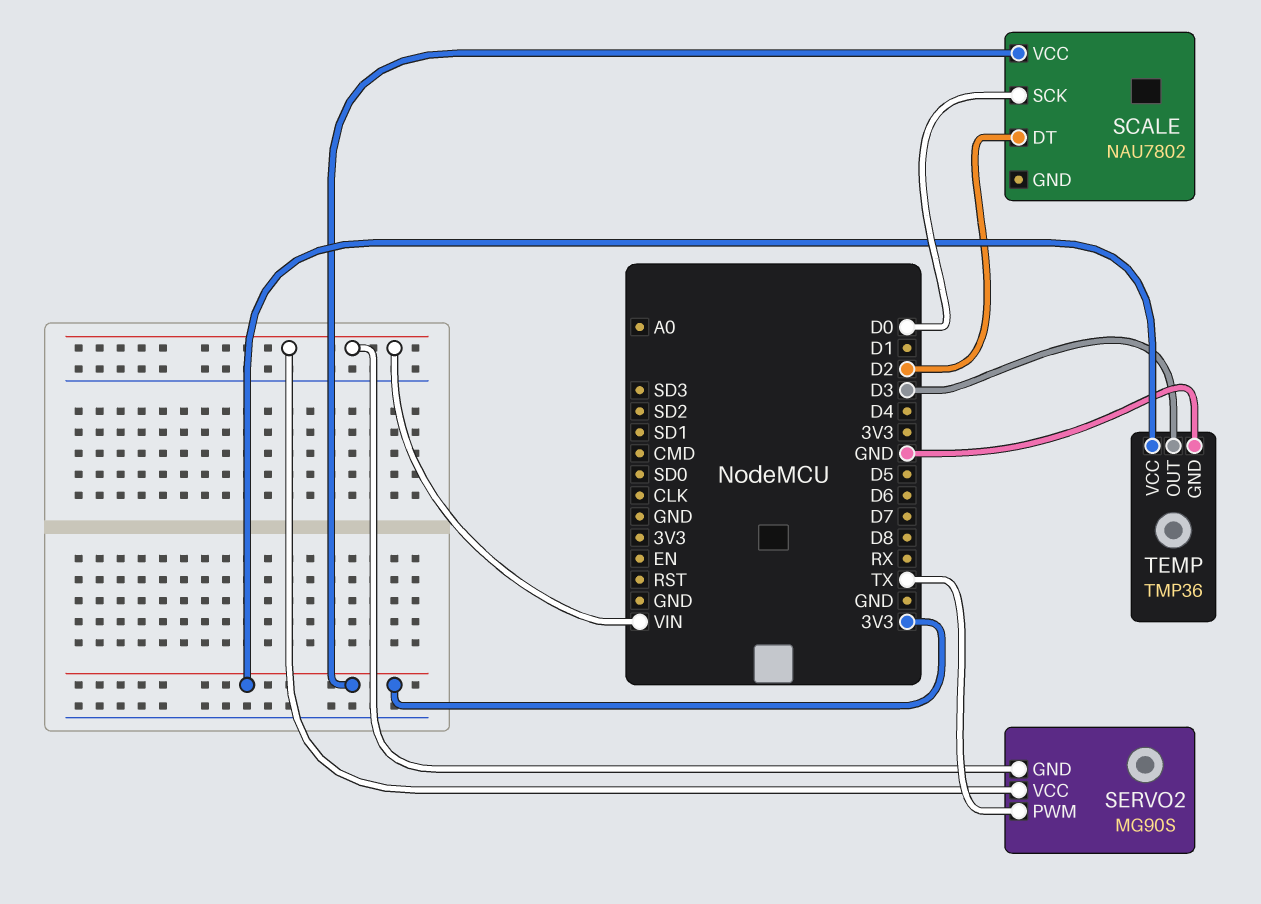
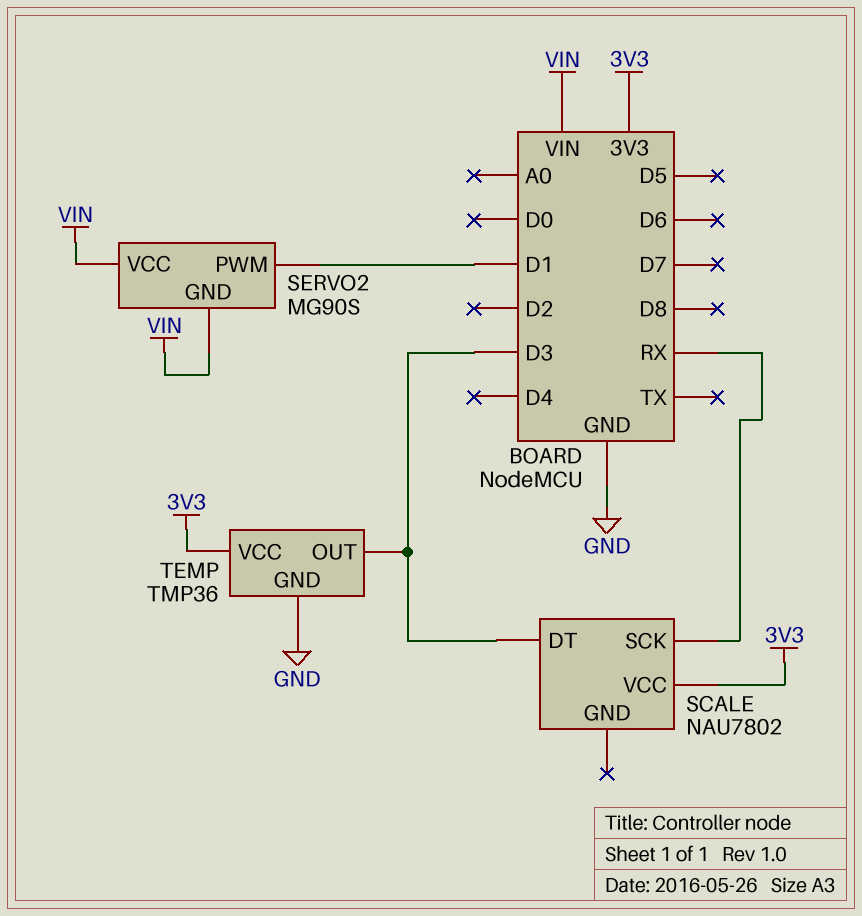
SCALE pin DT: D2 -> D3
SCALE pin SCK: D0 -> RX
SERVO2 pin PWM: TX -> D1

